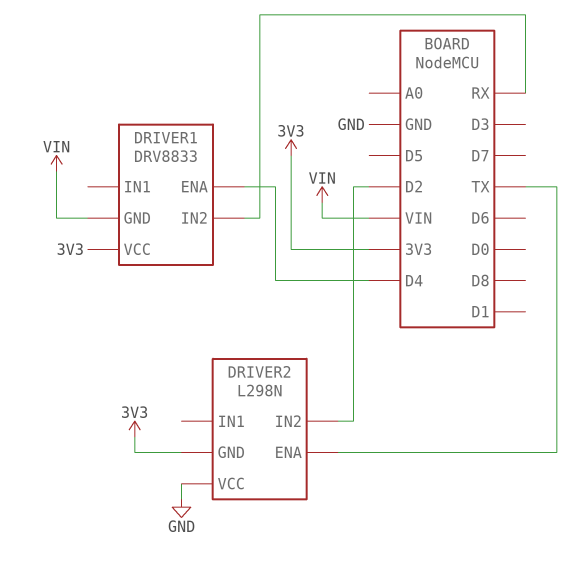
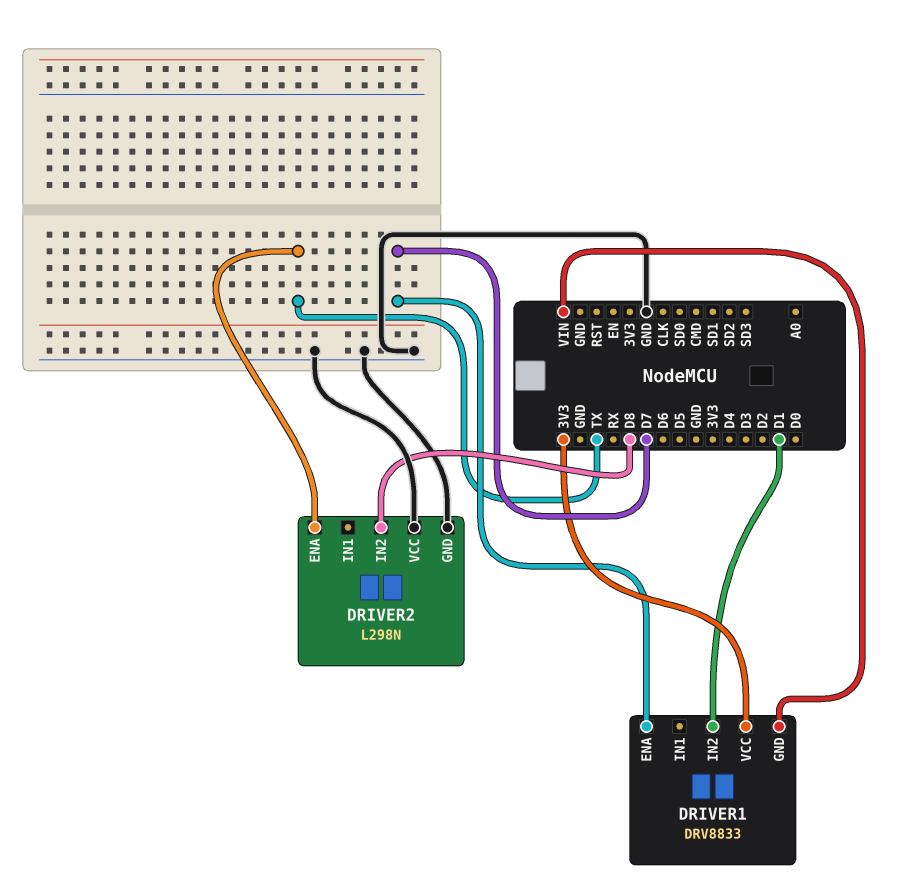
DRIVER1 pin ENA: D4 -> D7
DRIVER1 pin IN2: RX -> D1
DRIVER2 pin GND: 3V3 -> GND
DRIVER2 pin IN2: D2 -> D8

